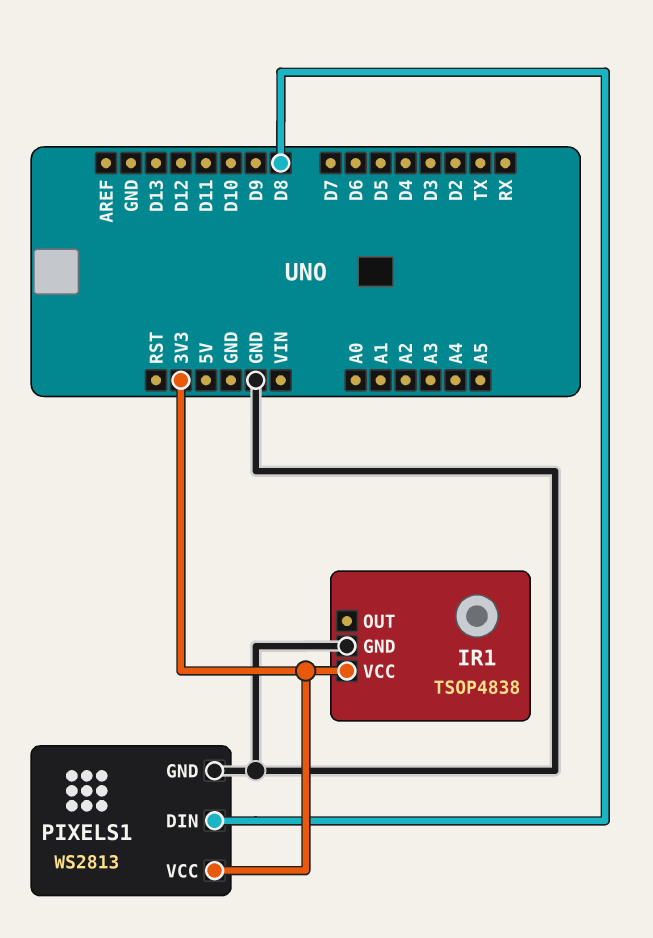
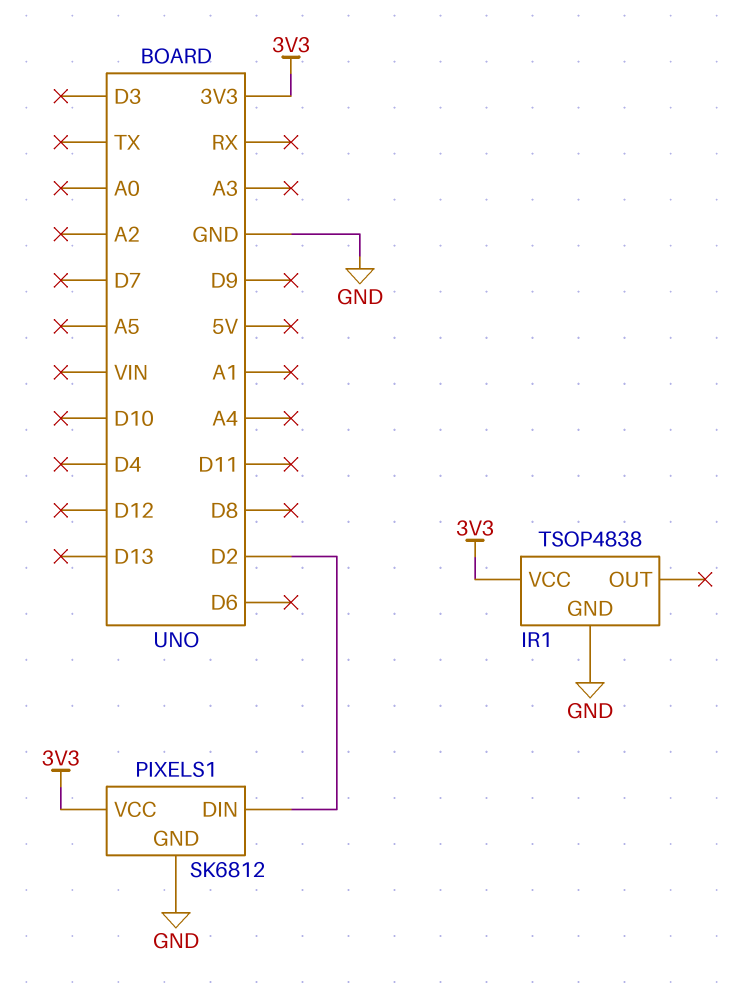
PIXELS1: WS2813 -> SK6812
PIXELS1 pin DIN: D8 -> D2

